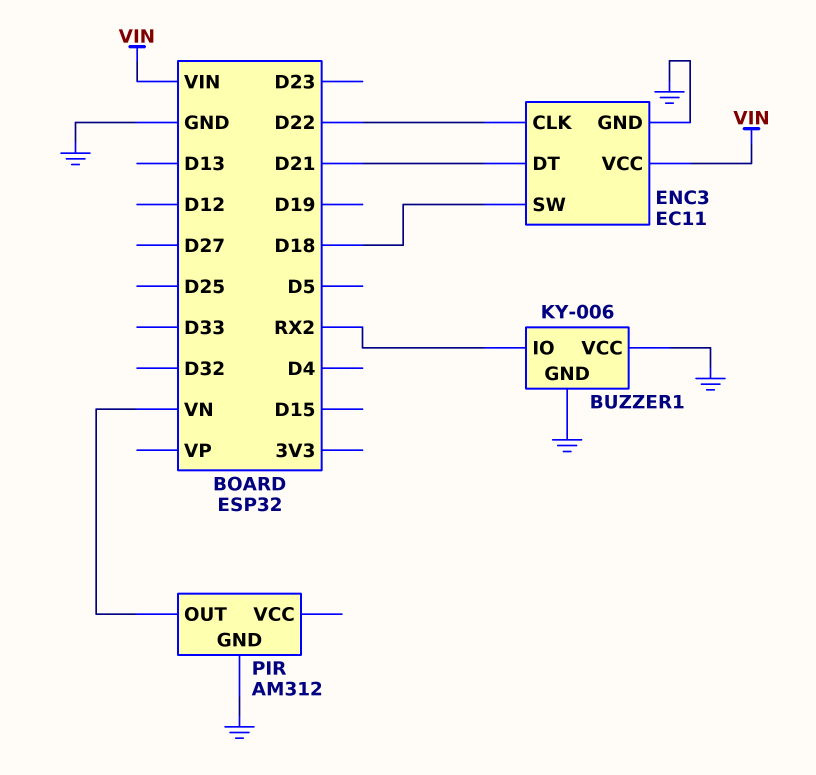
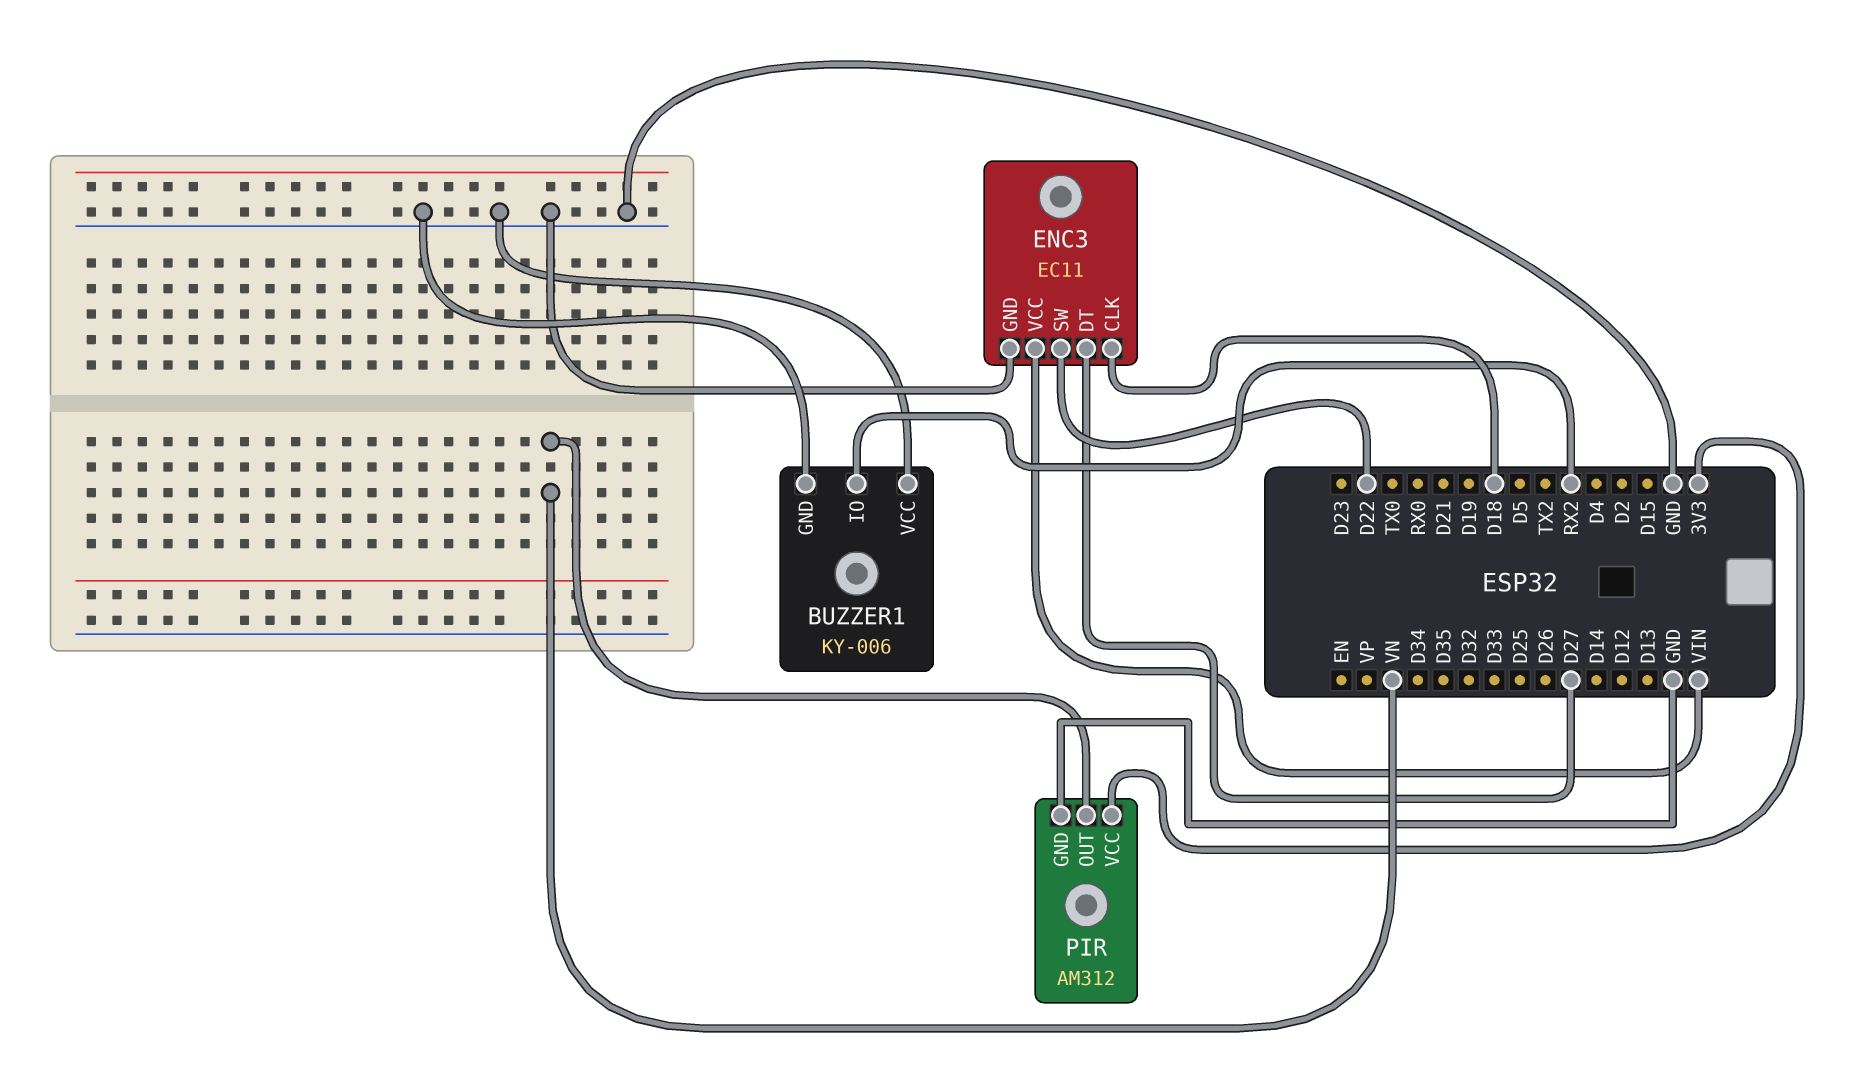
ENC3 pin CLK: D22 -> D18
ENC3 pin DT: D21 -> D27
ENC3 pin SW: D18 -> D22
PIR pin VCC: none -> 3V3

